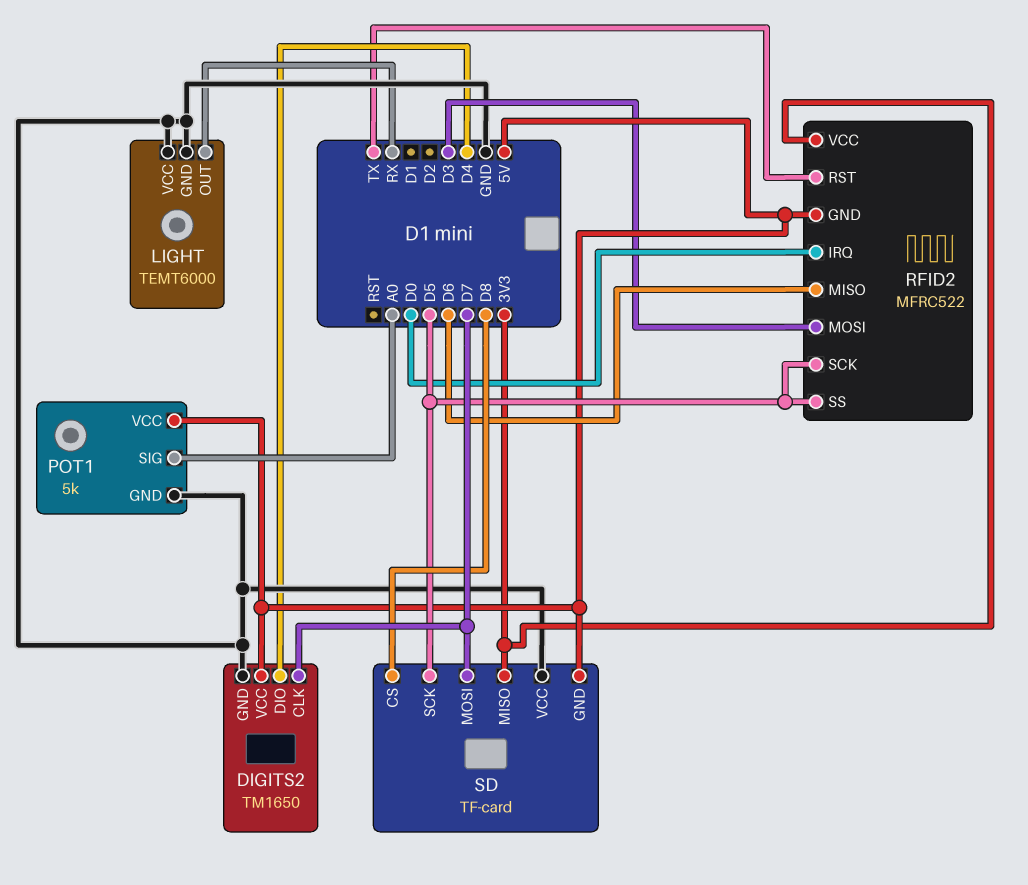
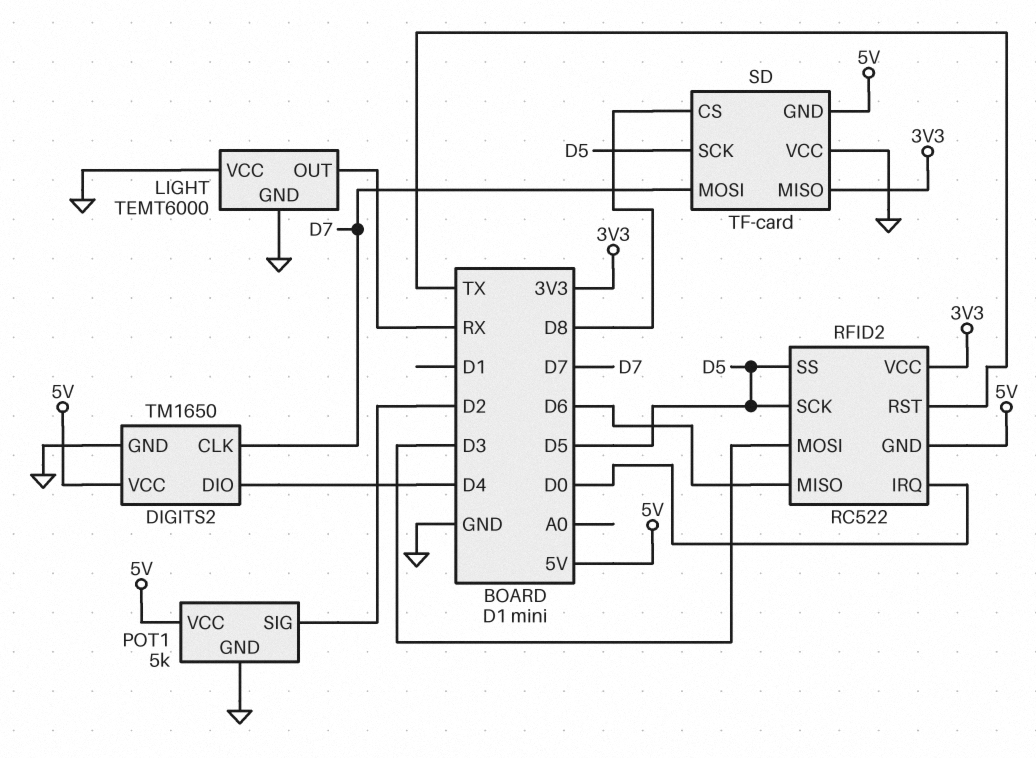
POT1 pin SIG: A0 -> D2
RFID2: MFRC522 -> RC522

